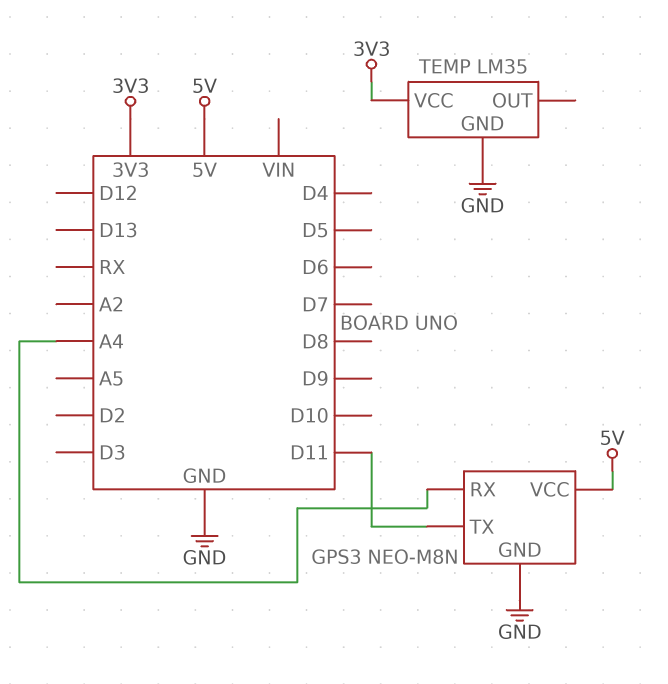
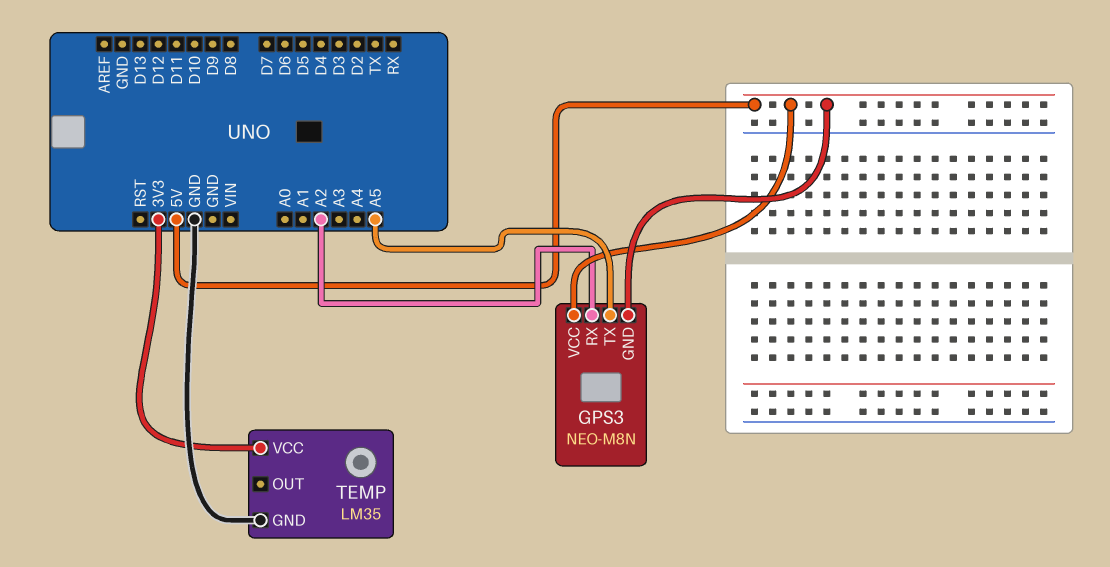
GPS3 pin GND: GND -> 5V
GPS3 pin RX: A4 -> A2
GPS3 pin TX: D11 -> A5

